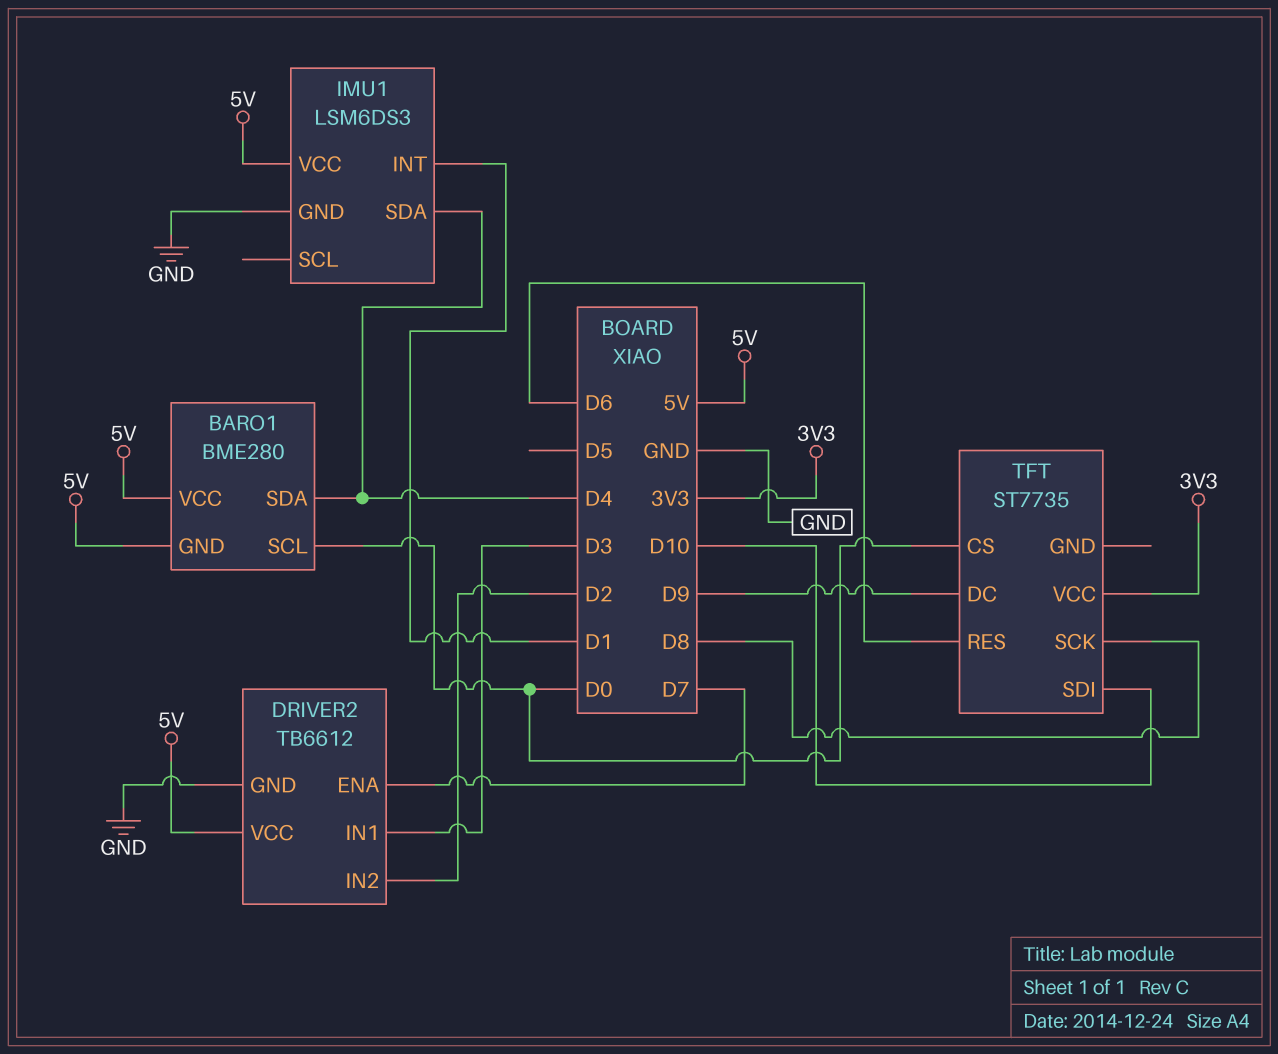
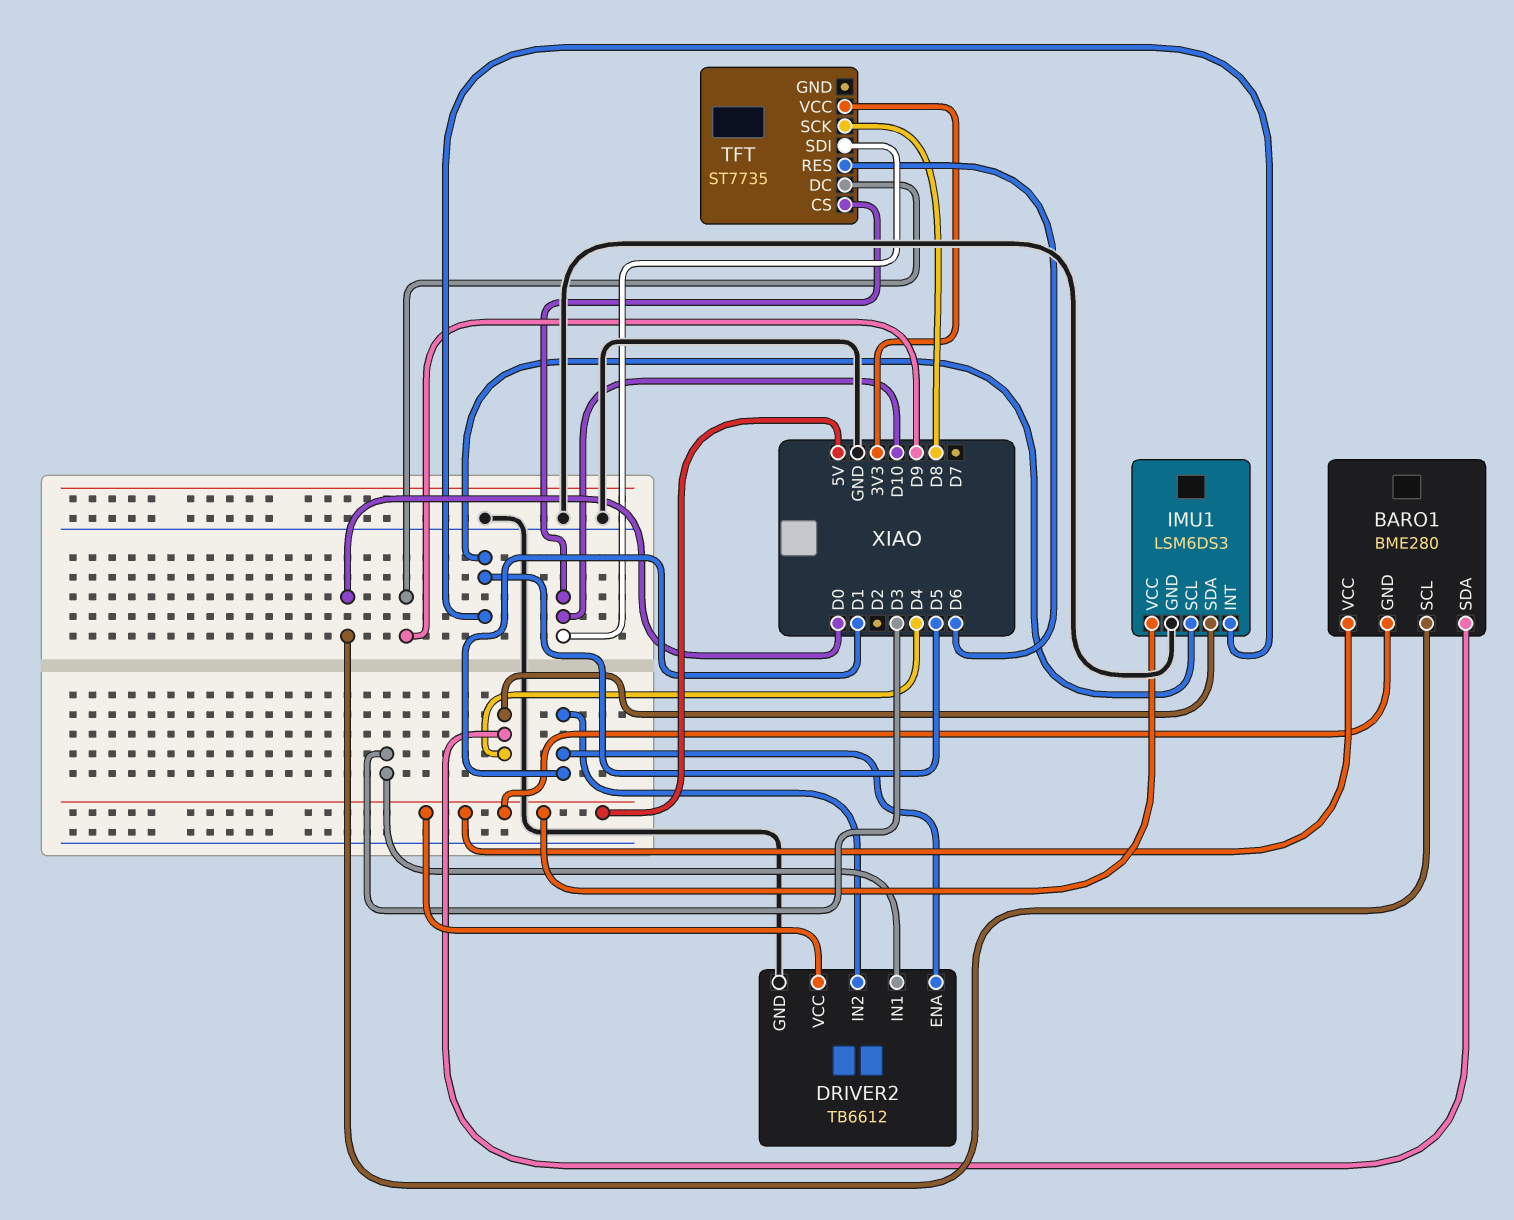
DRIVER2 pin ENA: D7 -> D1
DRIVER2 pin IN2: D2 -> D1
IMU1 pin INT: D1 -> D5
IMU1 pin SCL: none -> D5
TFT pin CS: D0 -> D10

